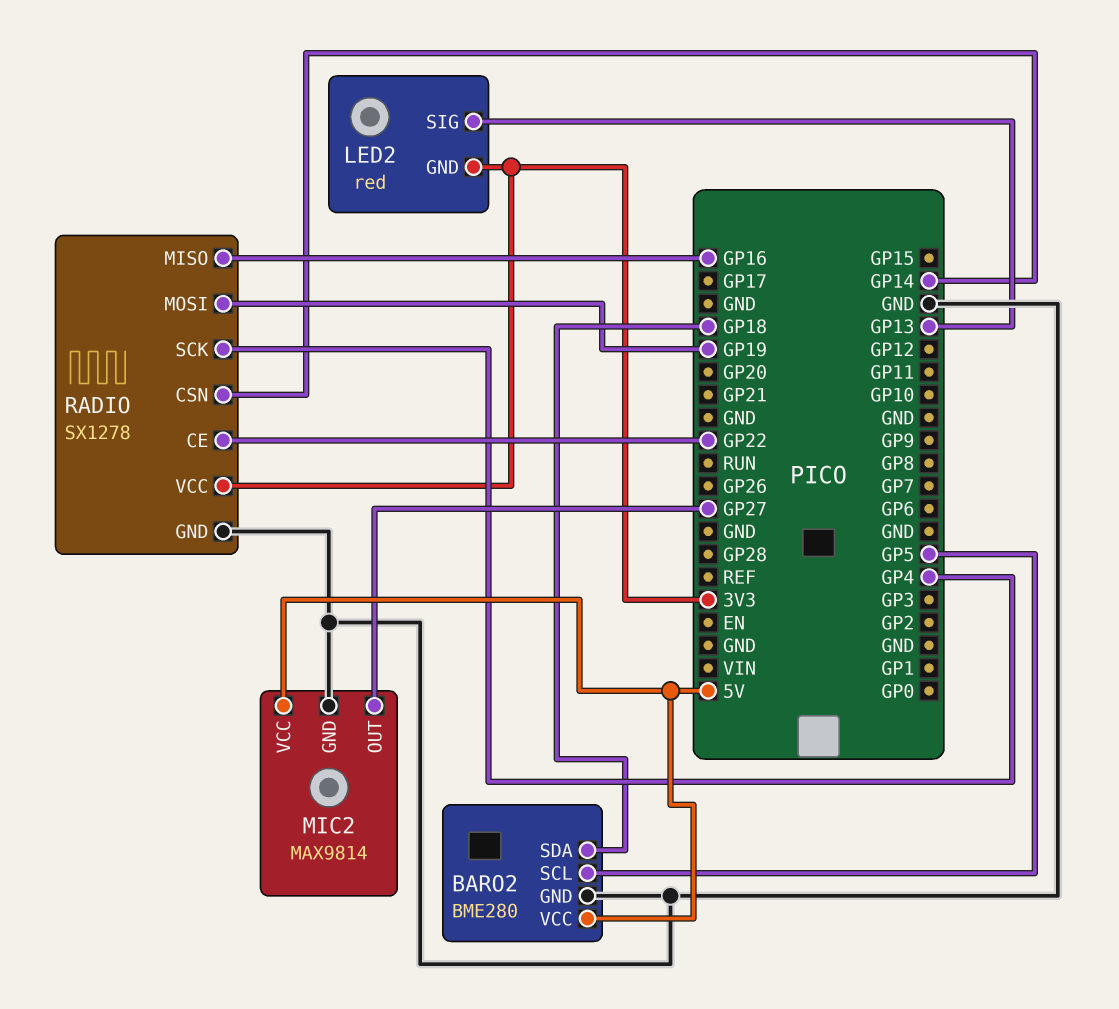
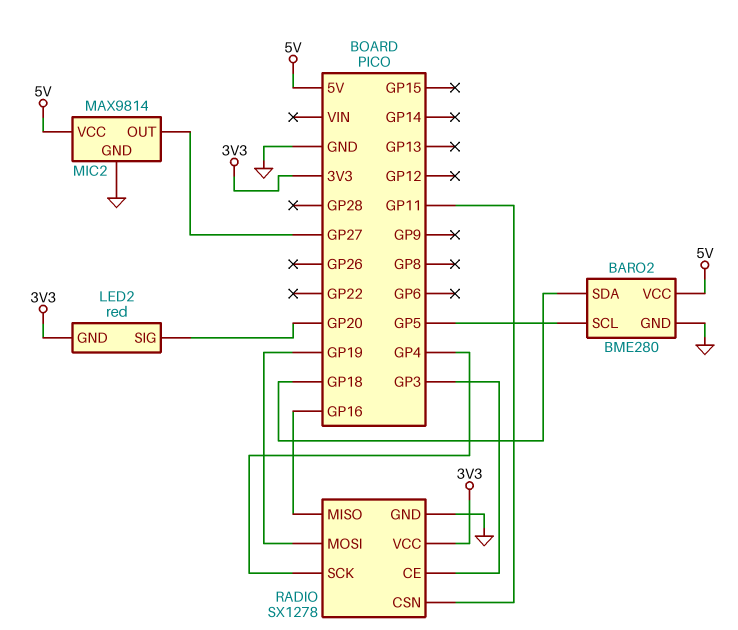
LED2 pin SIG: GP13 -> GP20
RADIO pin CE: GP22 -> GP3
RADIO pin CSN: GP14 -> GP11

